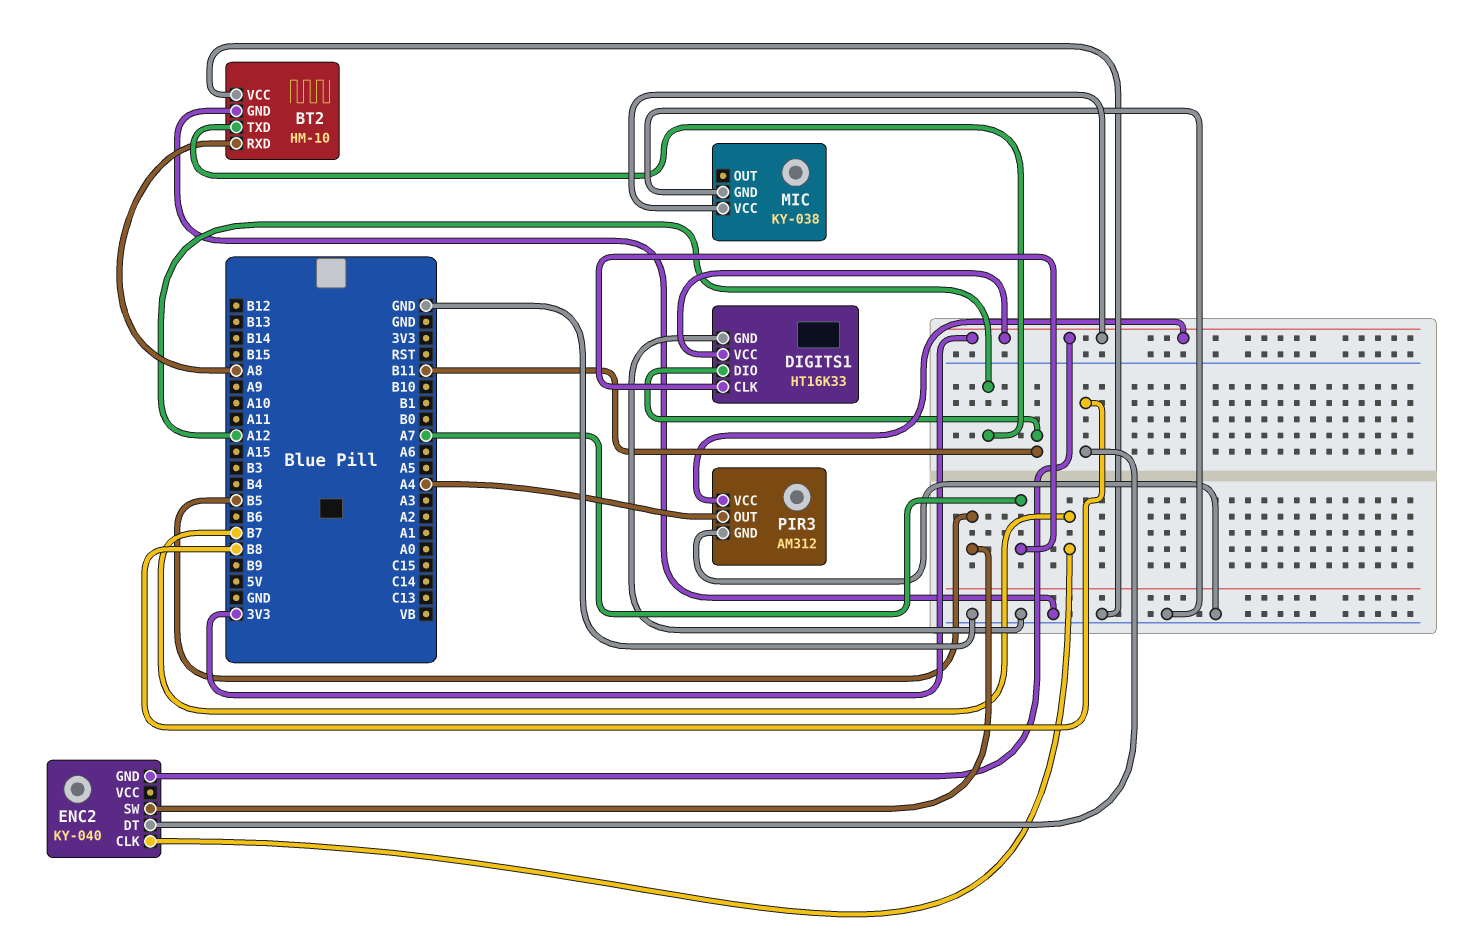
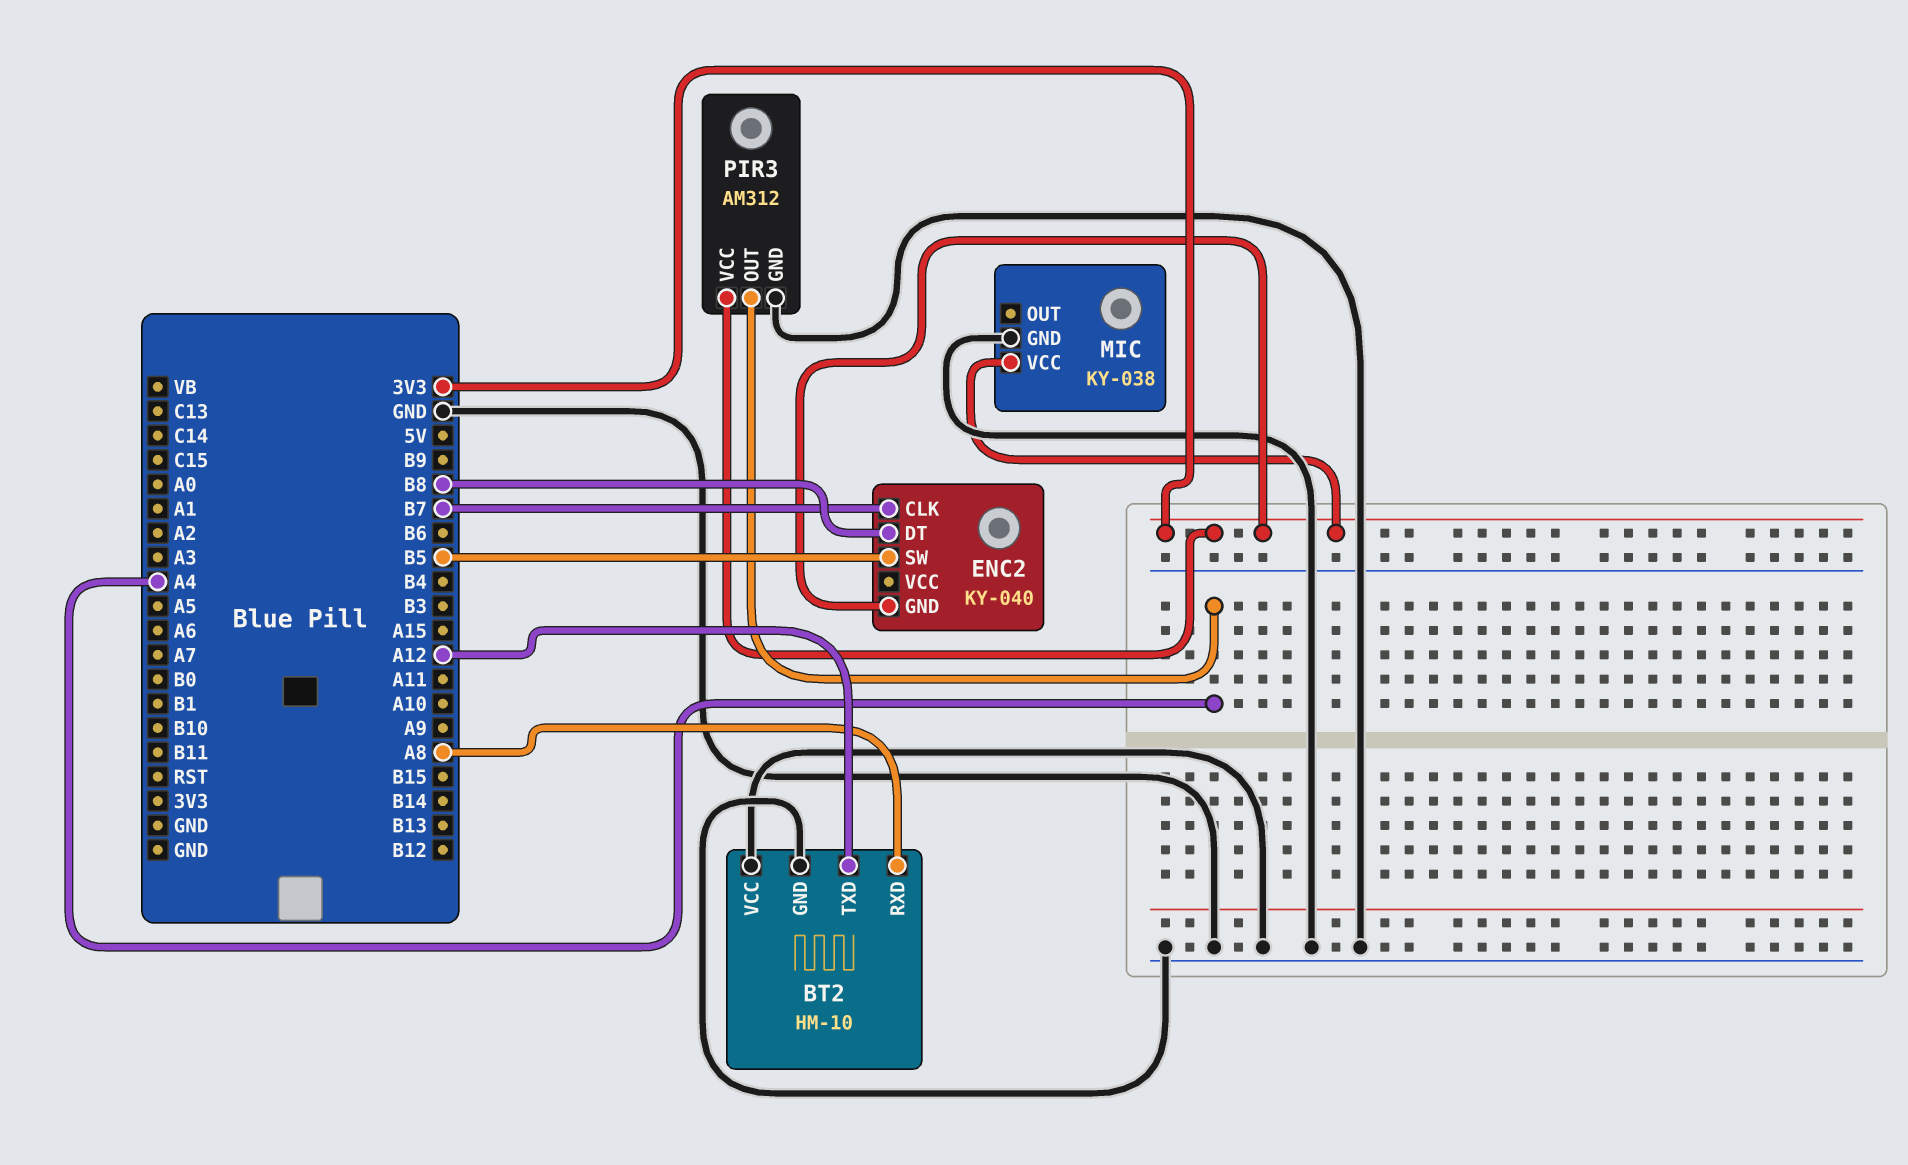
DIGITS1: HT16K33 -> none
DIGITS1 pin CLK: A7 -> none
DIGITS1 pin DIO: B11 -> none
DIGITS1 pin GND: GND -> none
DIGITS1 pin VCC: 3V3 -> none

